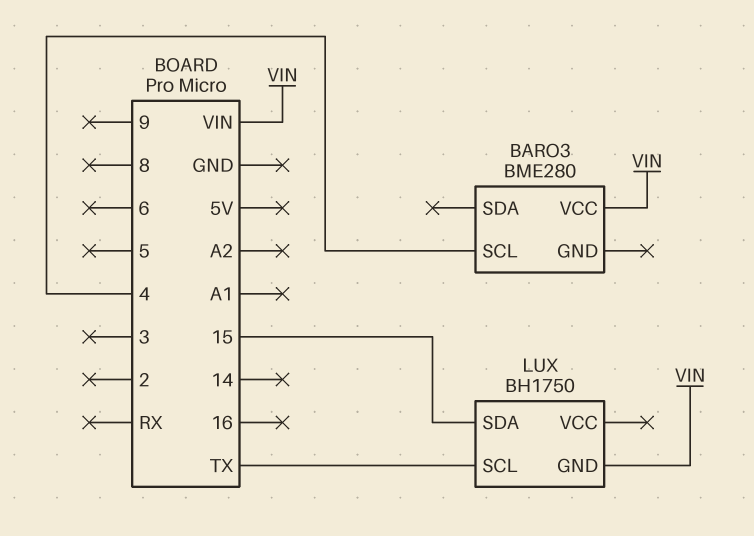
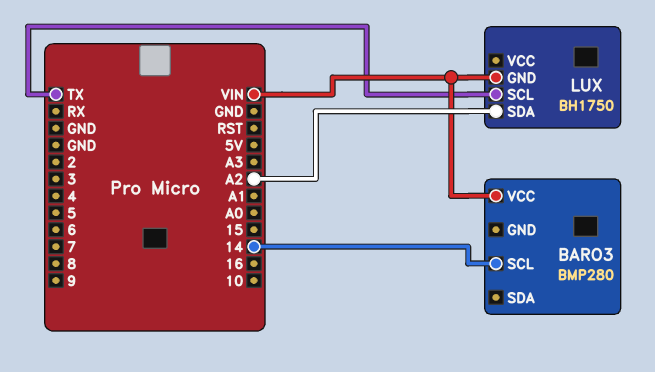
BARO3: BME280 -> BMP280
BARO3 pin SCL: 4 -> 14
LUX pin SDA: 15 -> A2

